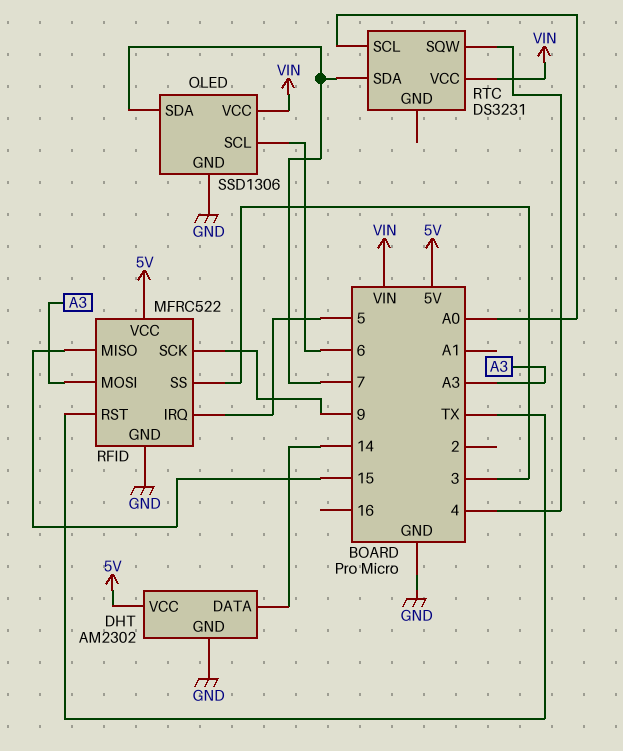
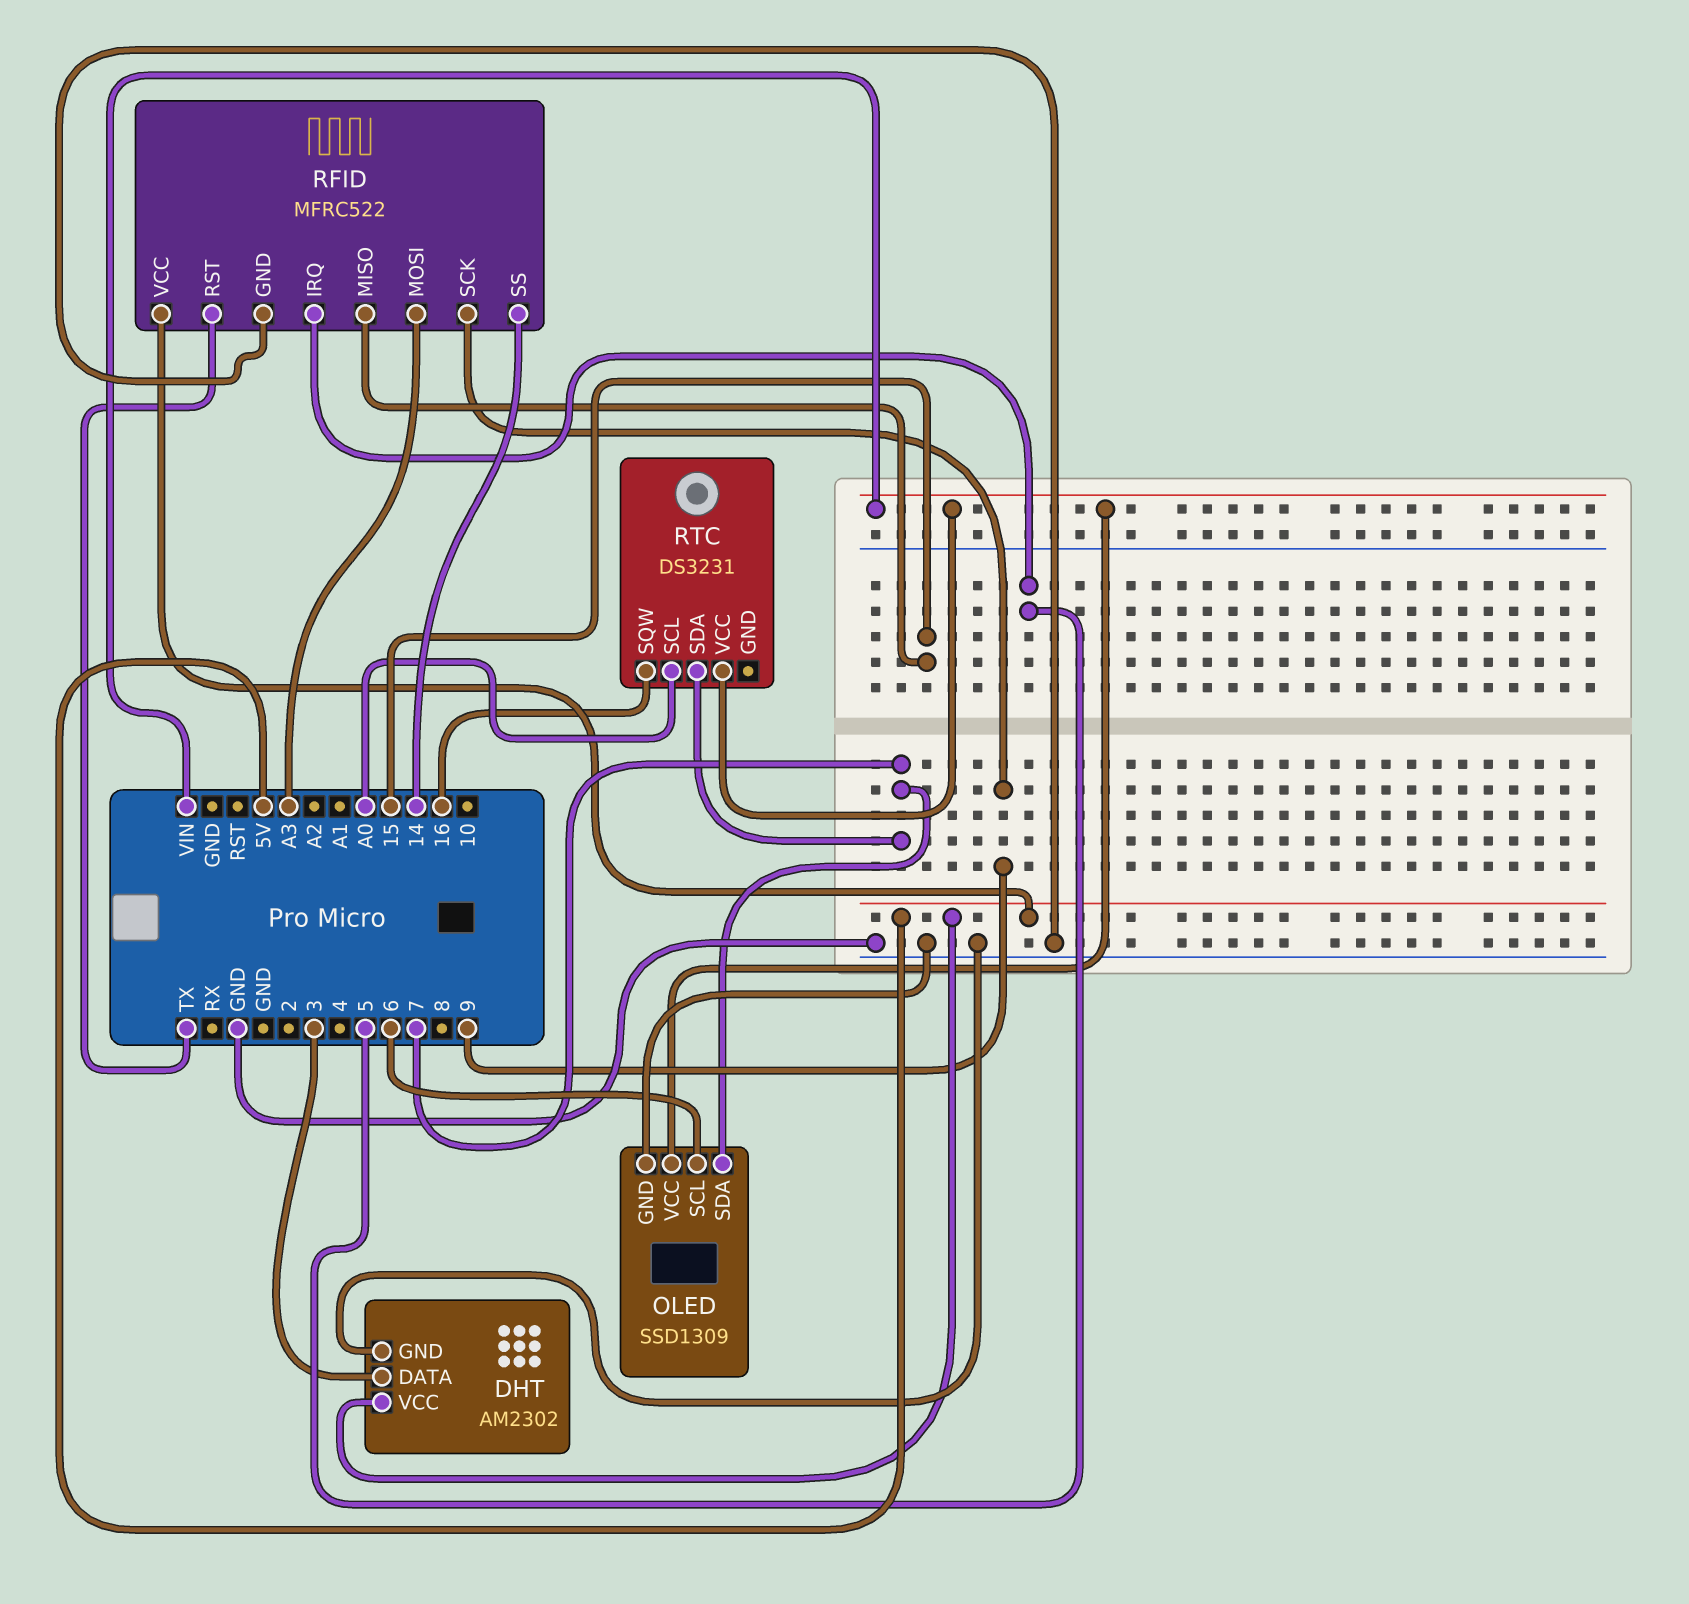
DHT pin DATA: 14 -> 3
OLED: SSD1306 -> SSD1309
RFID pin SS: 3 -> 14
RTC pin SQW: 4 -> 16

